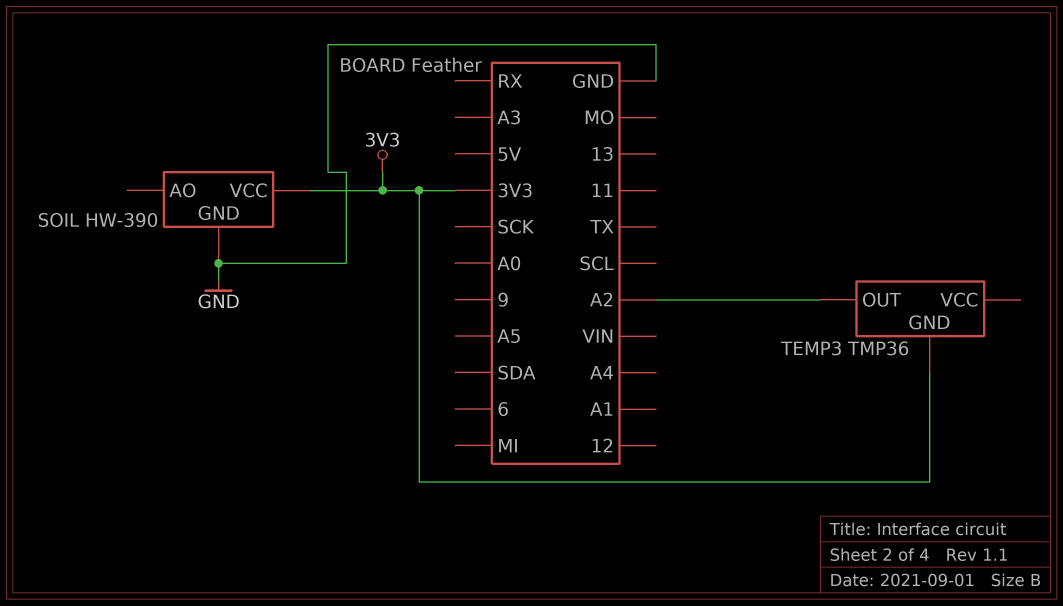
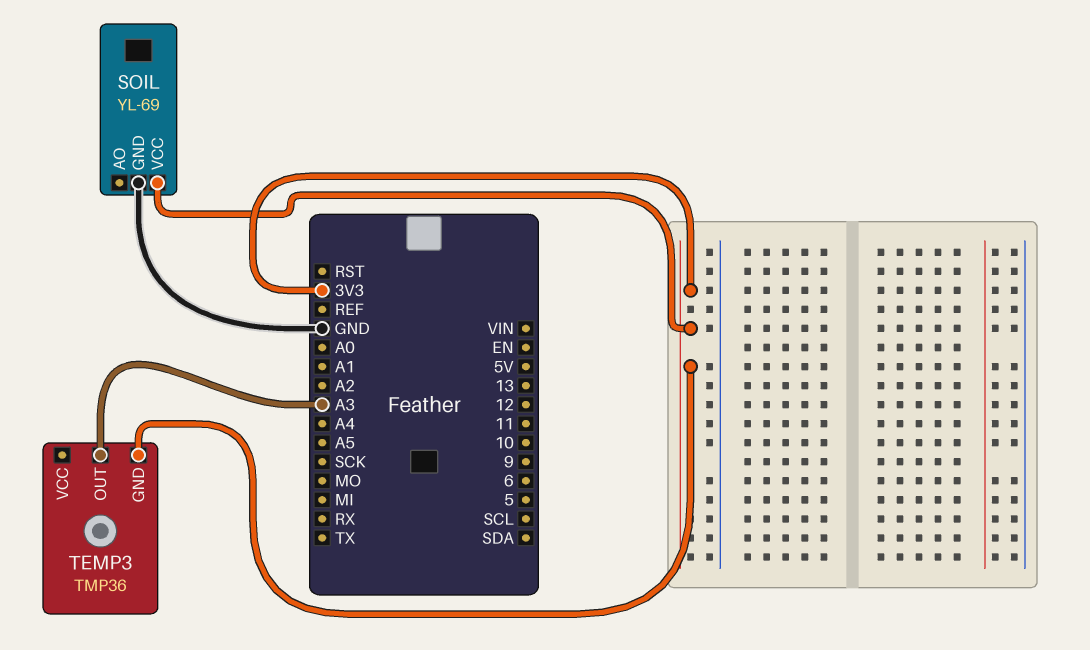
SOIL: HW-390 -> YL-69
TEMP3 pin OUT: A2 -> A3

